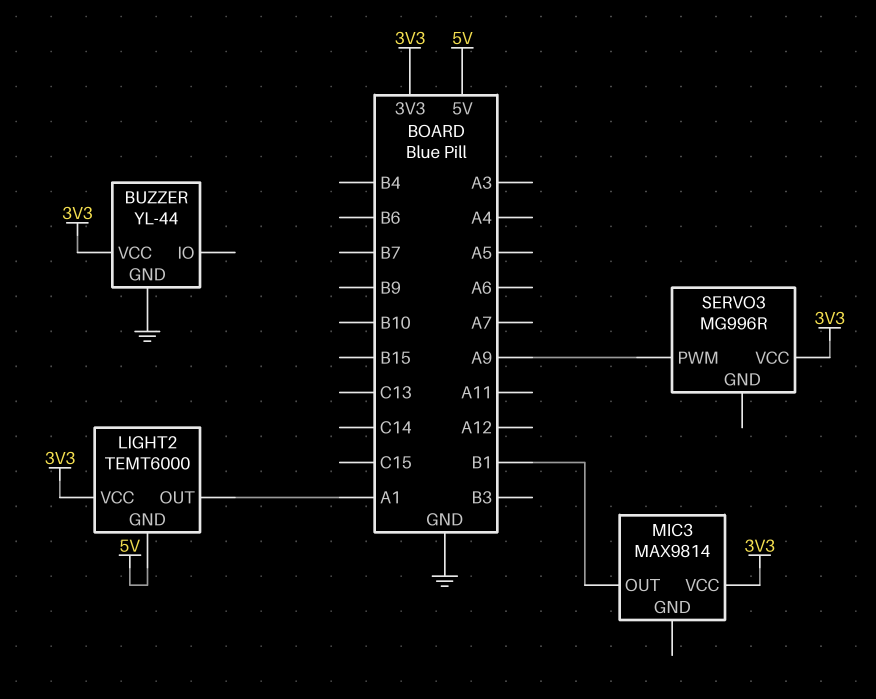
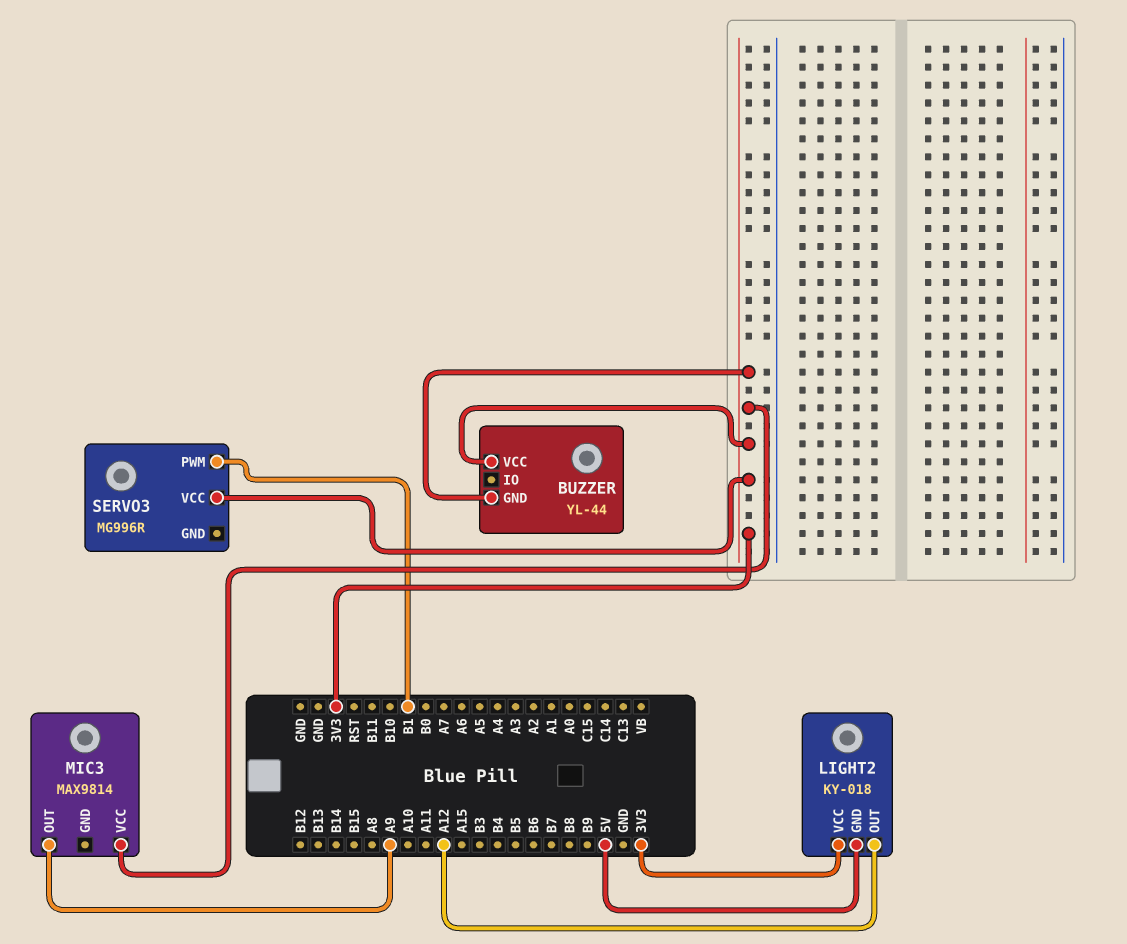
BUZZER pin GND: GND -> 3V3
LIGHT2: TEMT6000 -> KY-018
LIGHT2 pin OUT: A1 -> A12
MIC3 pin OUT: B1 -> A9
SERVO3 pin PWM: A9 -> B1

